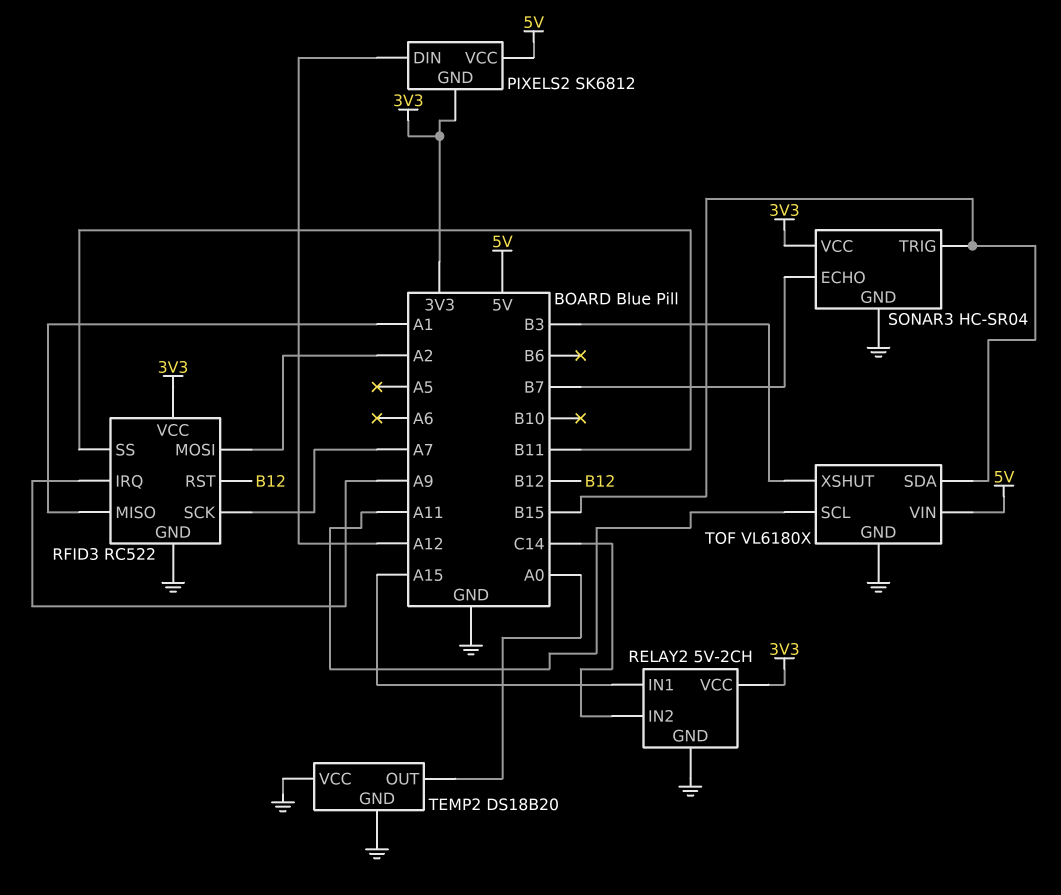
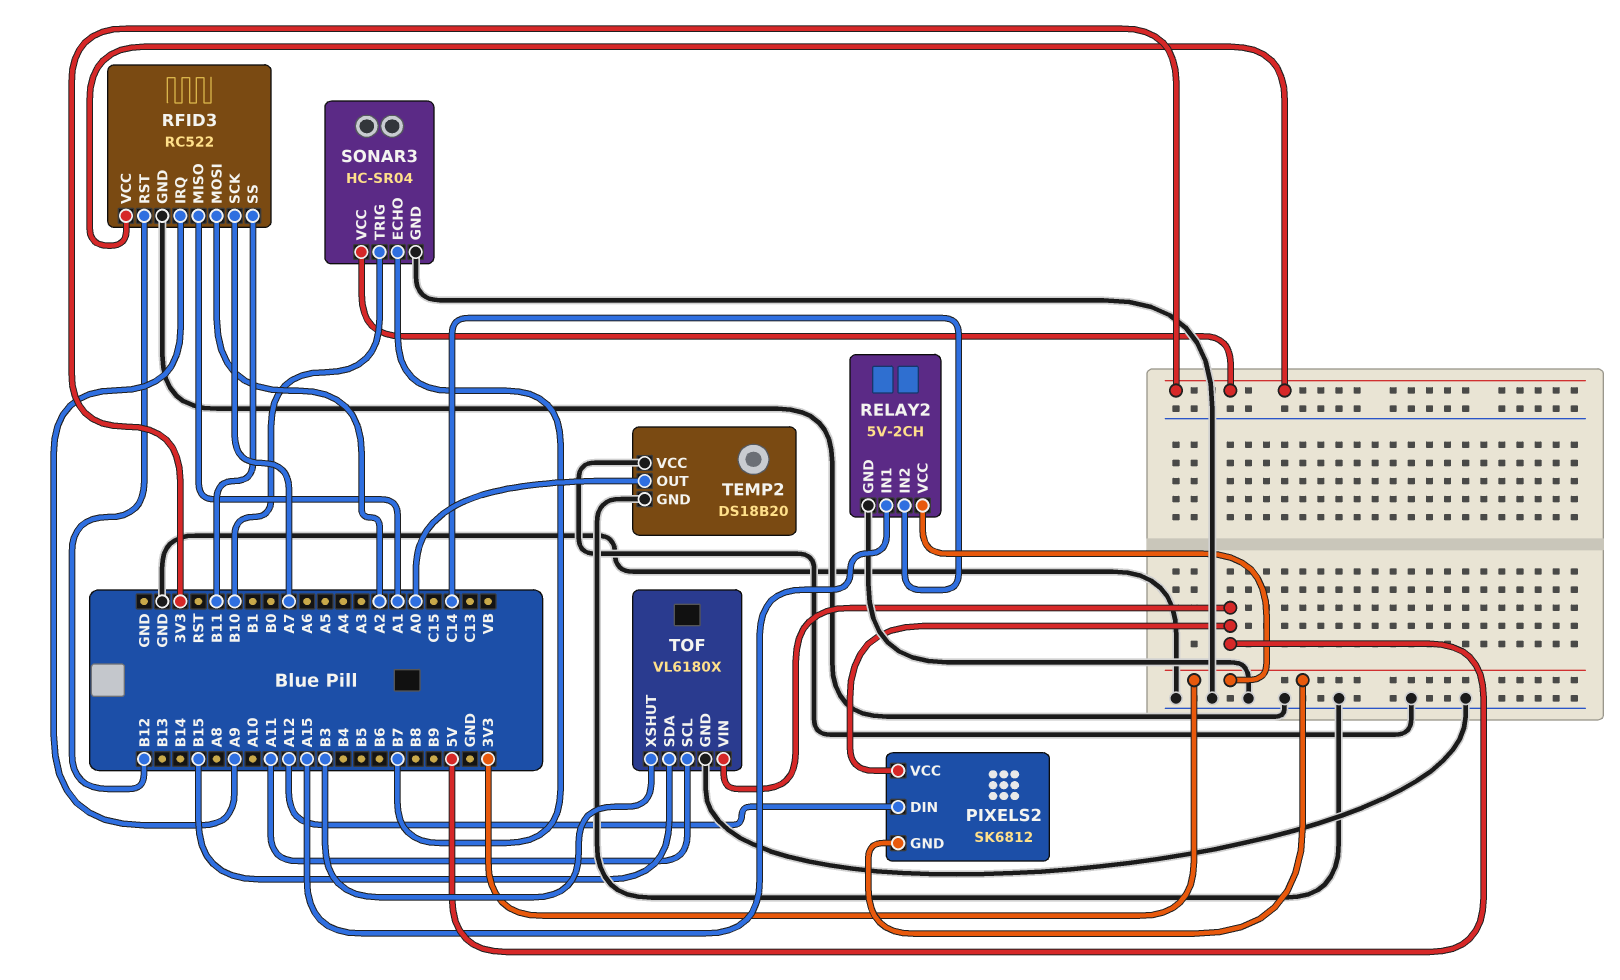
SONAR3 pin TRIG: B15 -> B10

